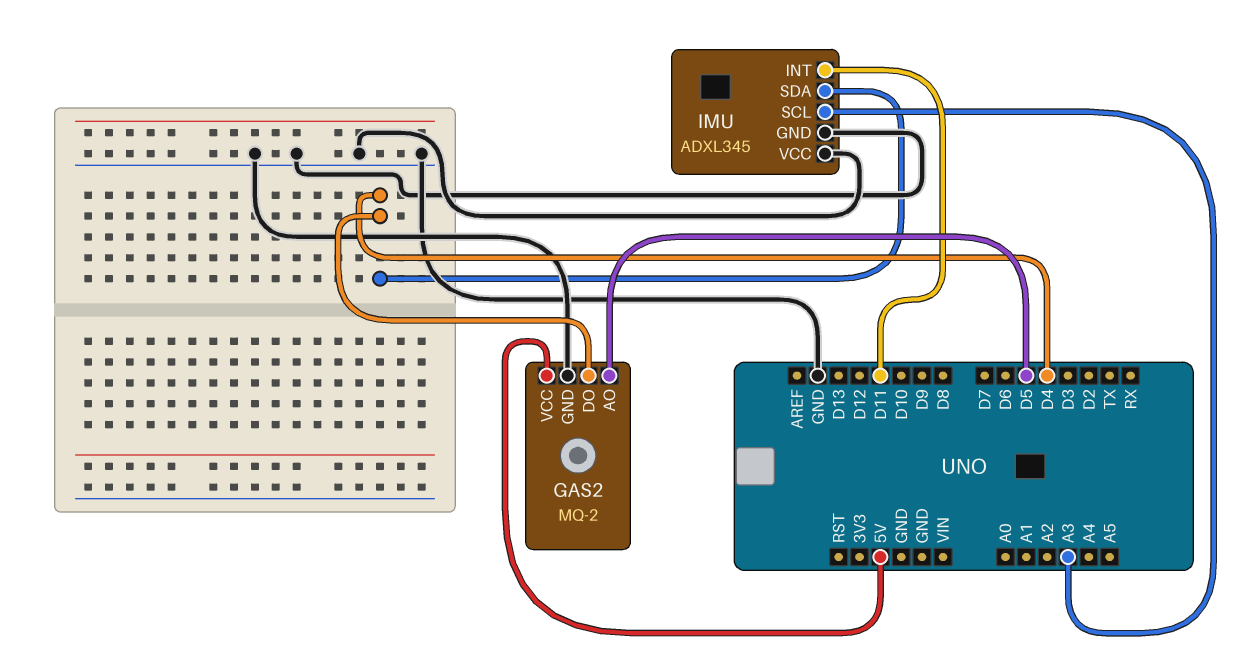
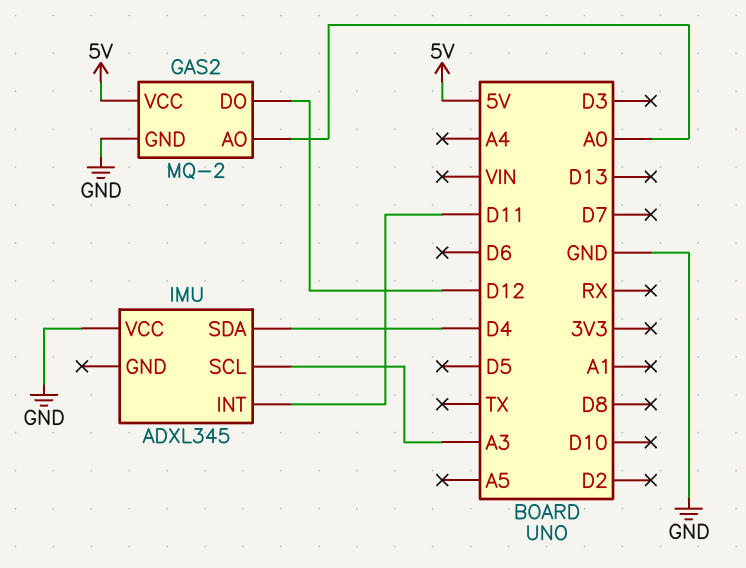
GAS2 pin AO: D5 -> A0
GAS2 pin DO: D4 -> D12
IMU pin GND: GND -> none

